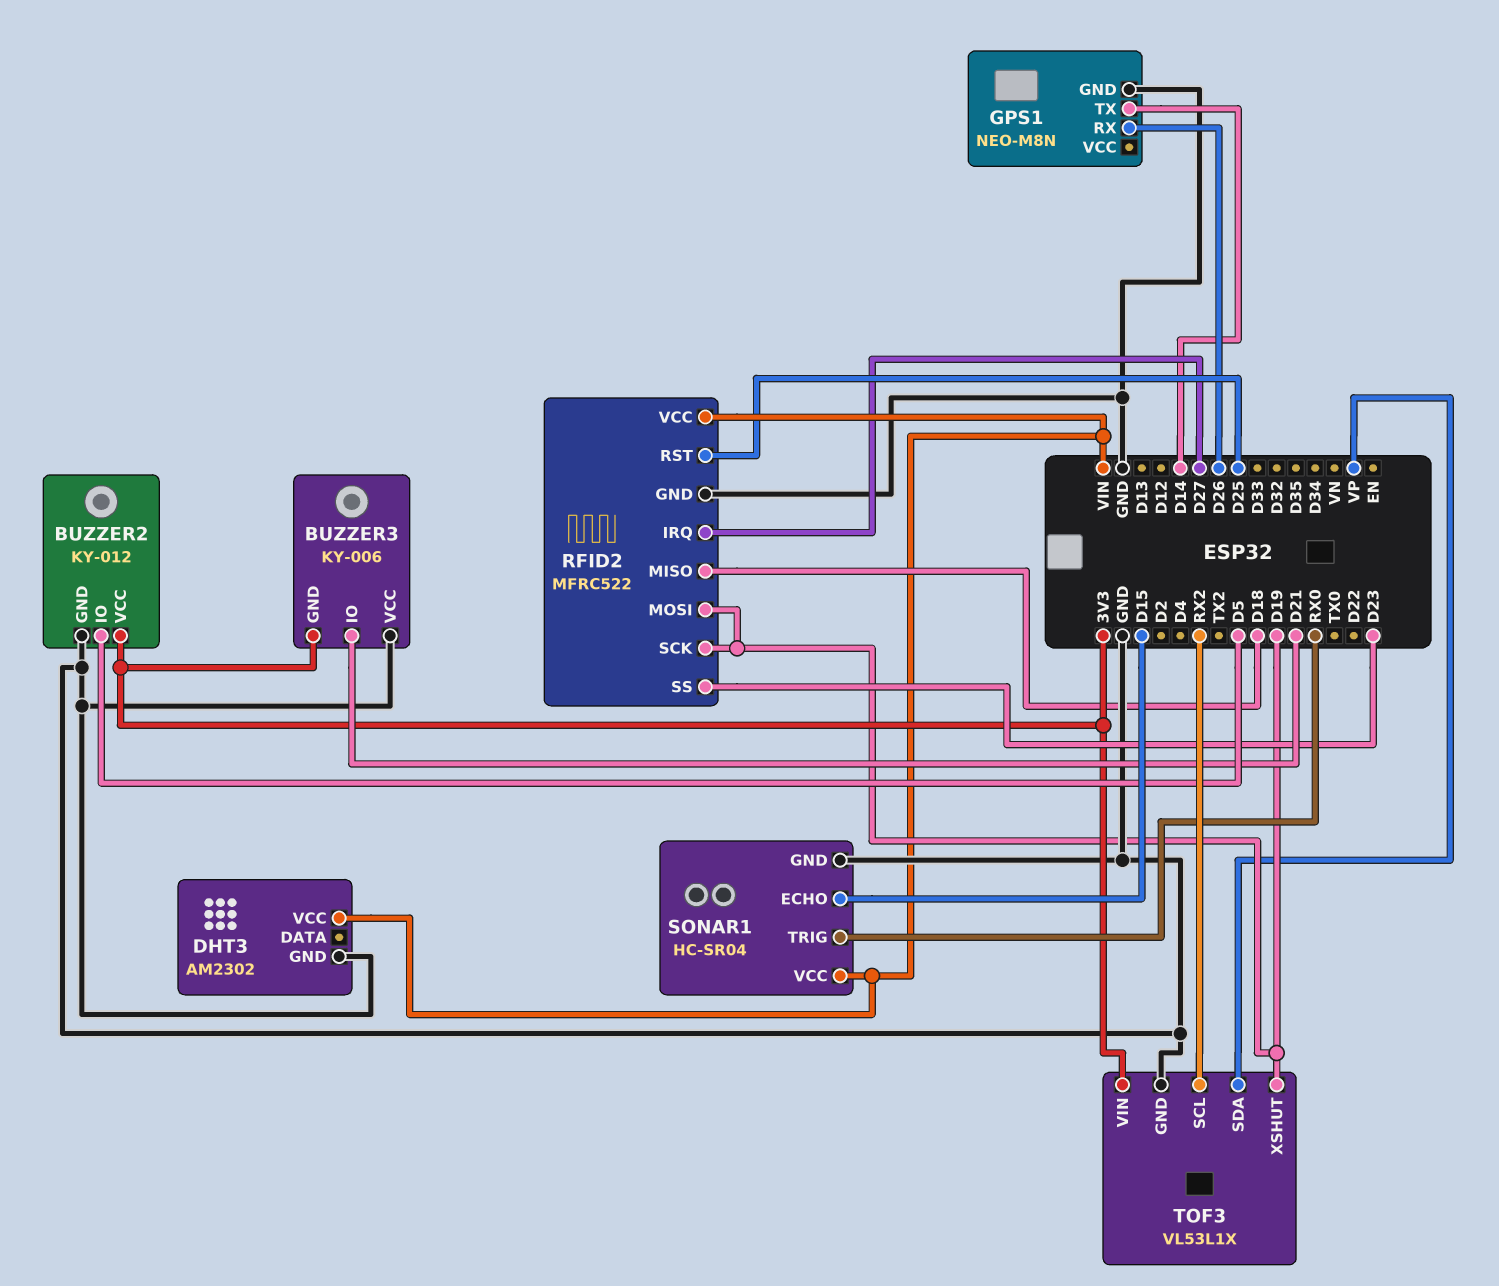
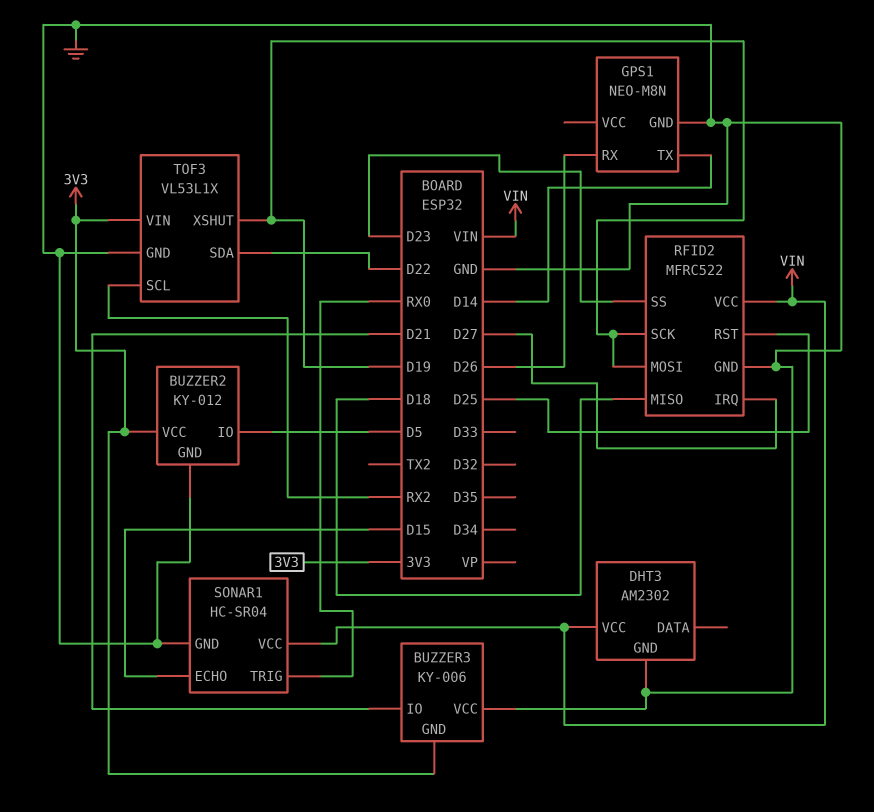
TOF3 pin SDA: VP -> D22

